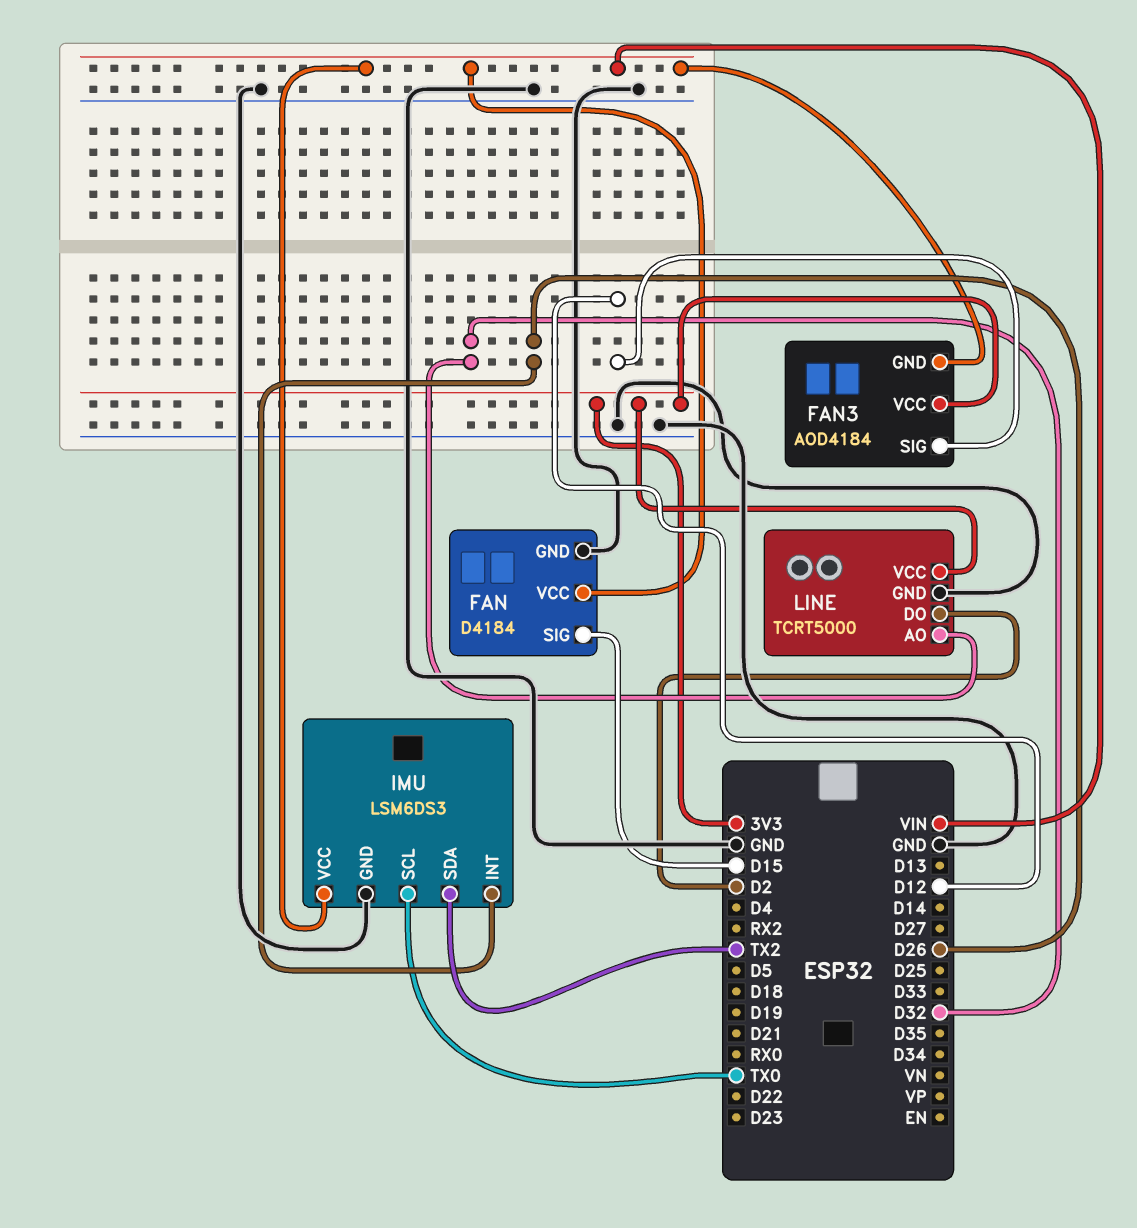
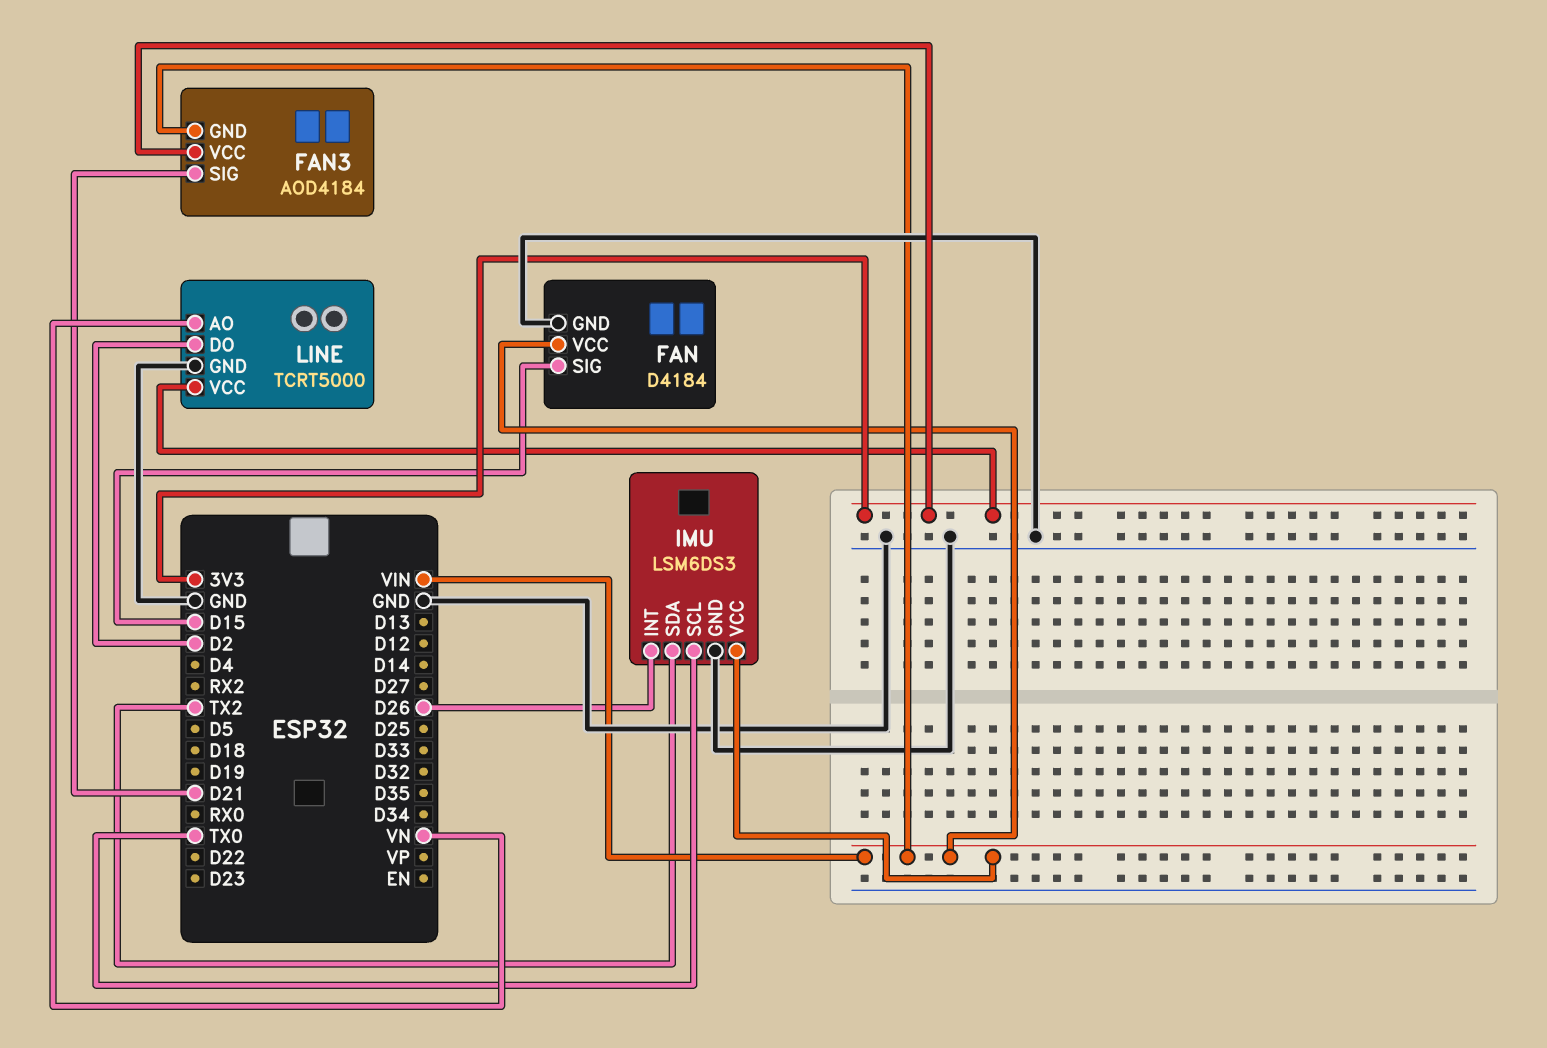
FAN3 pin SIG: D12 -> D21
LINE pin AO: D32 -> VN

